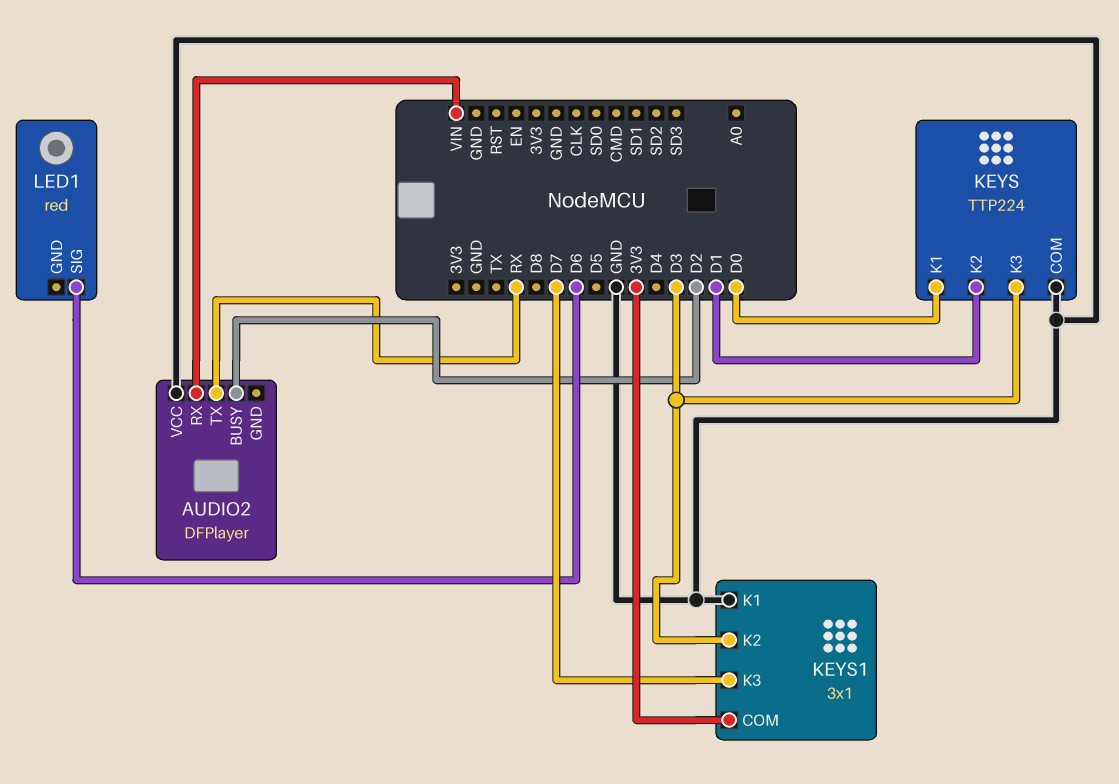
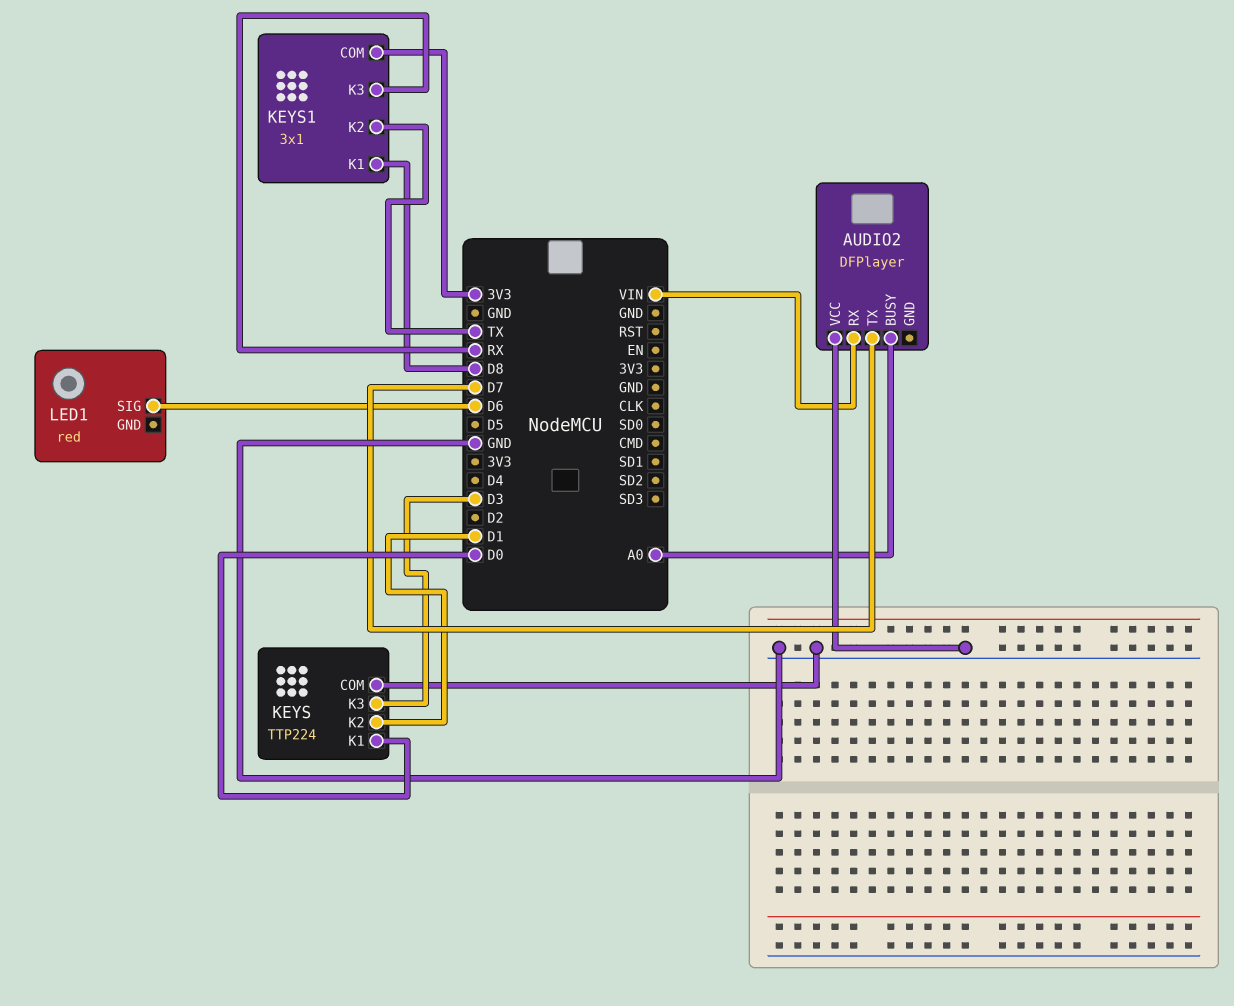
AUDIO2 pin BUSY: D2 -> A0
AUDIO2 pin TX: RX -> D7
KEYS1 pin K1: GND -> D8
KEYS1 pin K2: D3 -> TX
KEYS1 pin K3: D7 -> RX

